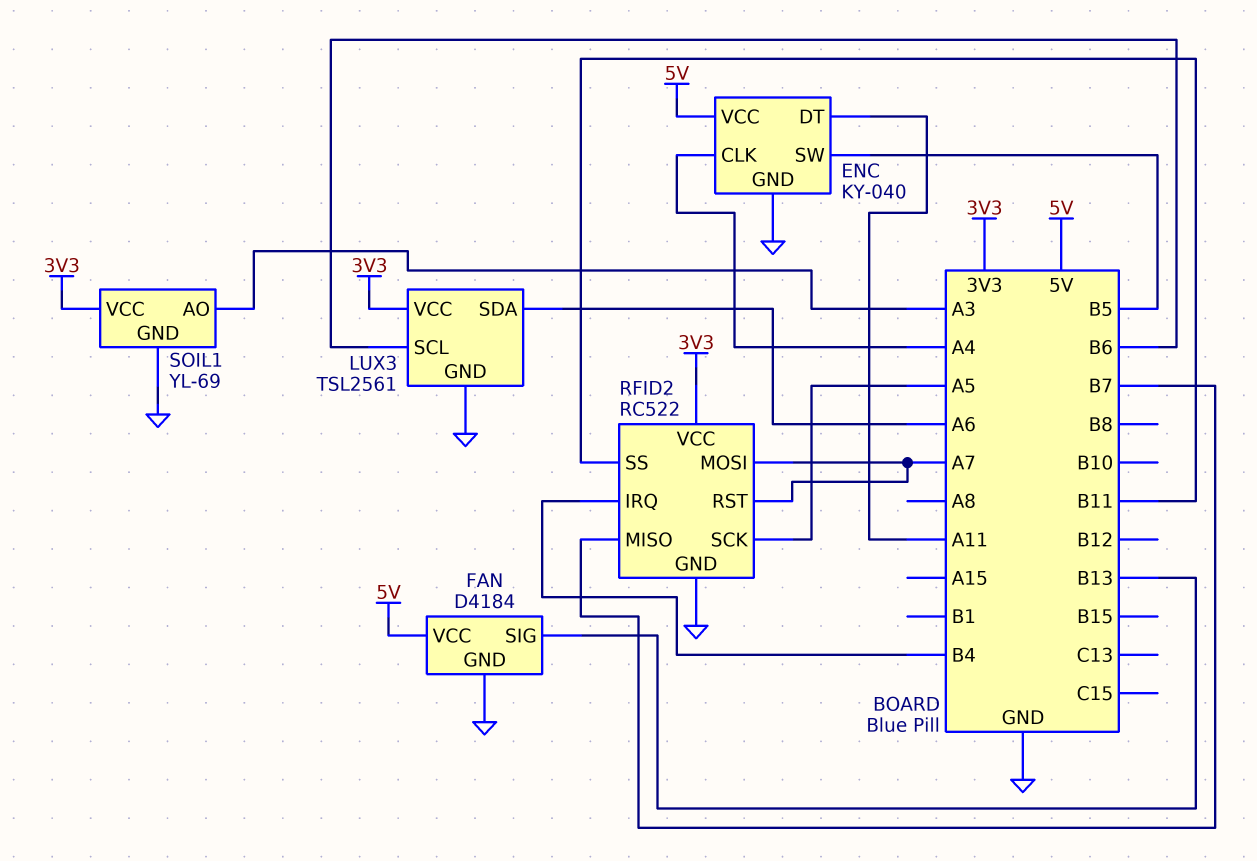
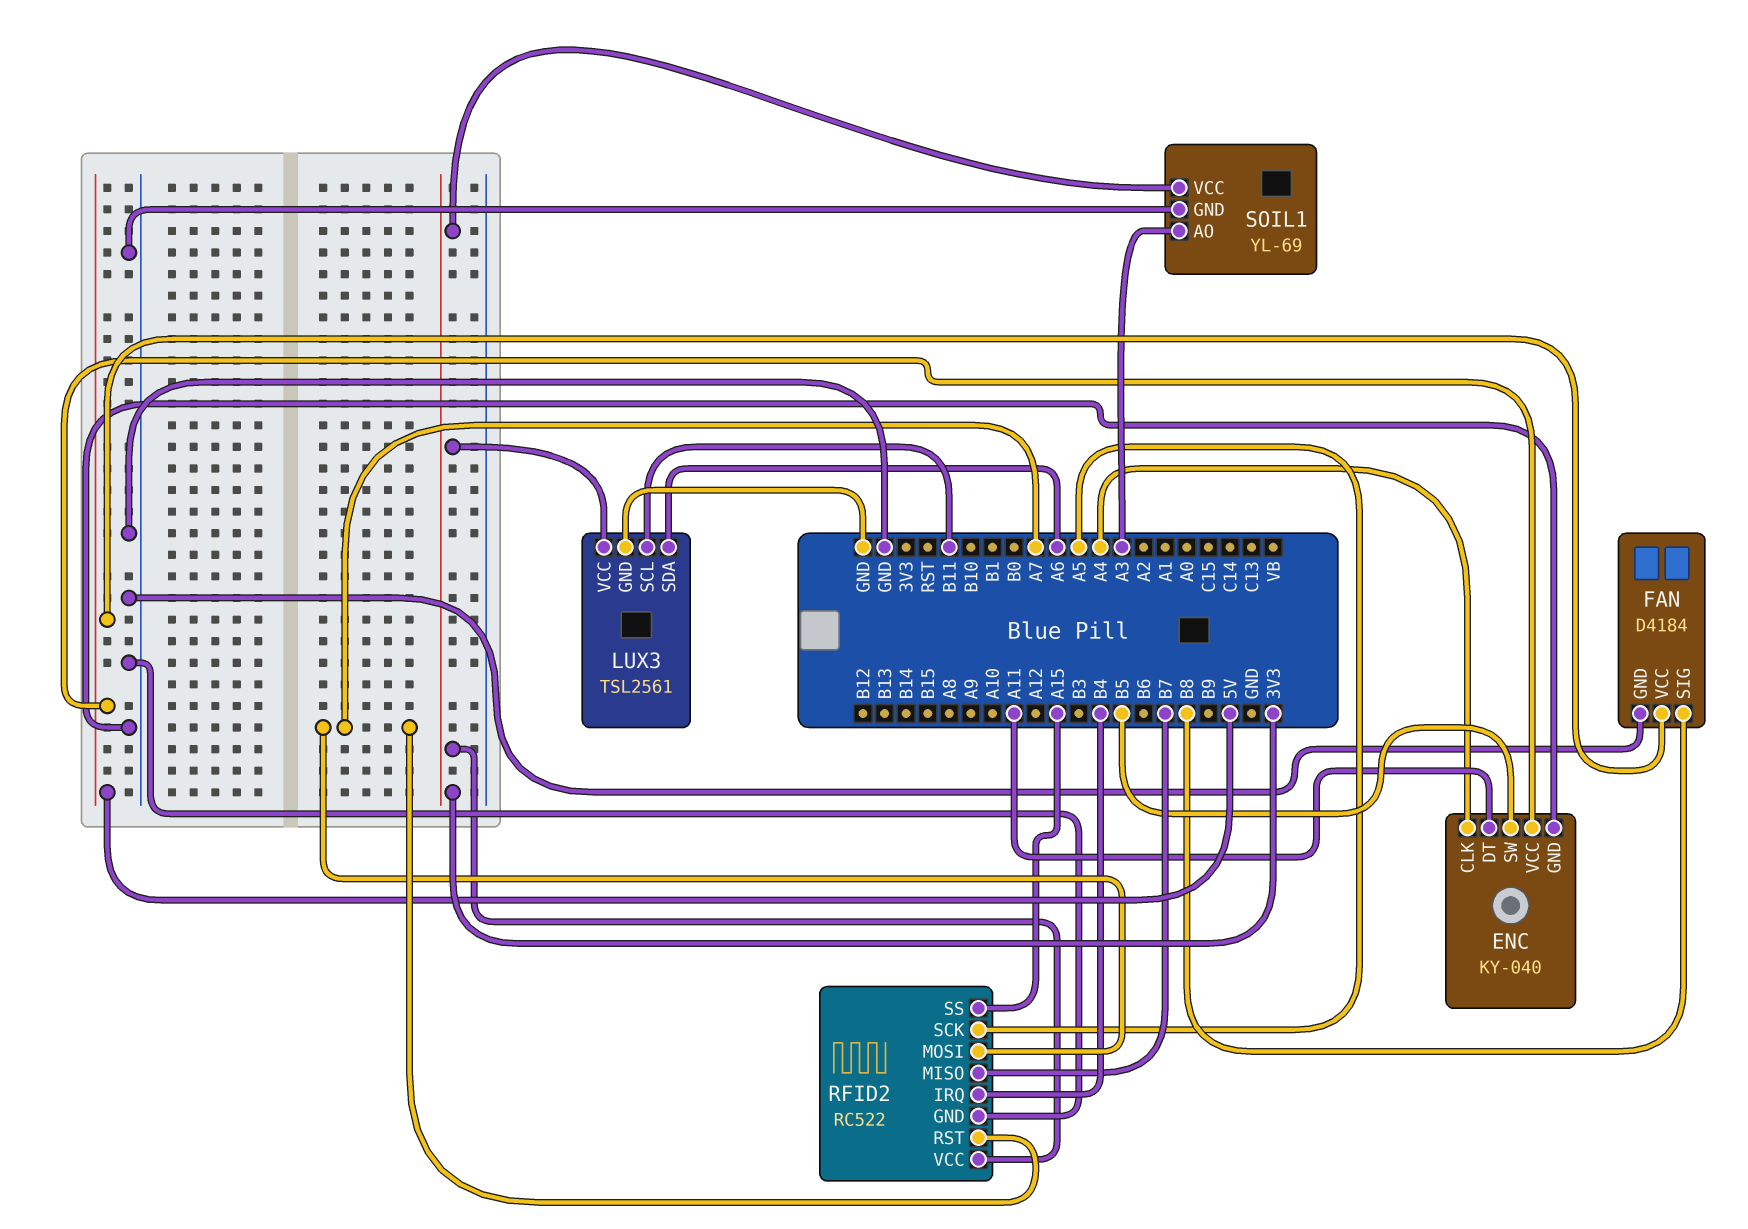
FAN pin SIG: B13 -> B8
LUX3 pin SCL: B6 -> B11
RFID2 pin SS: B11 -> A15

